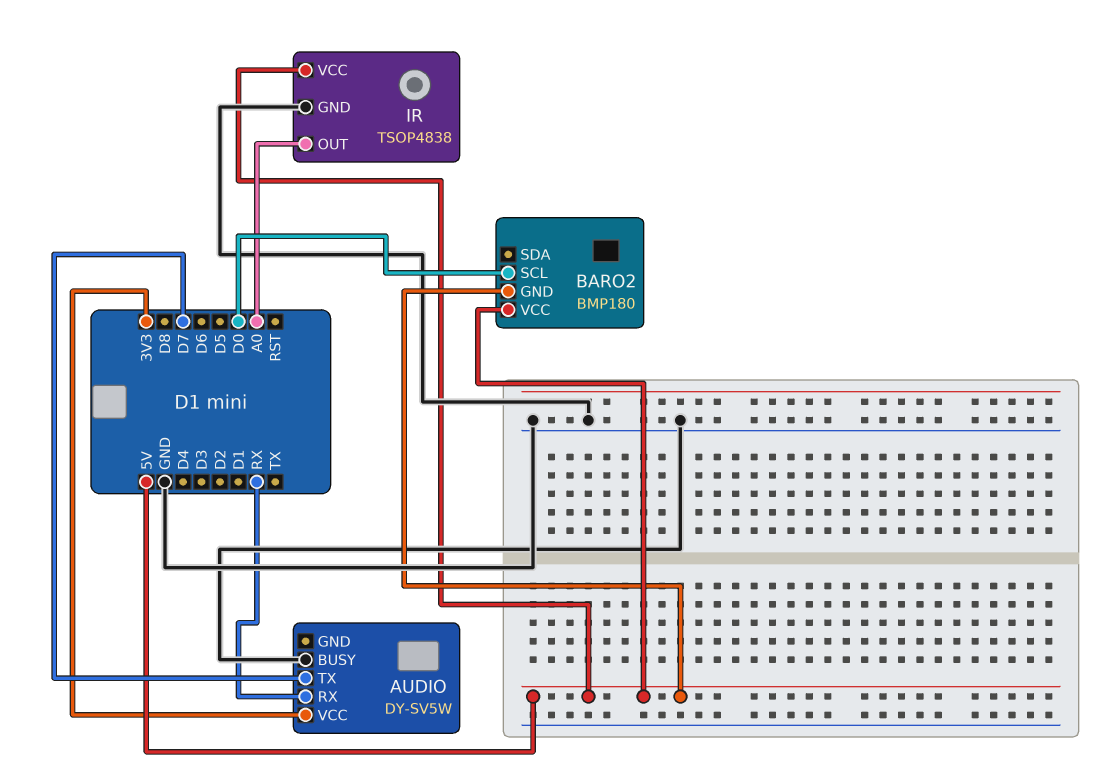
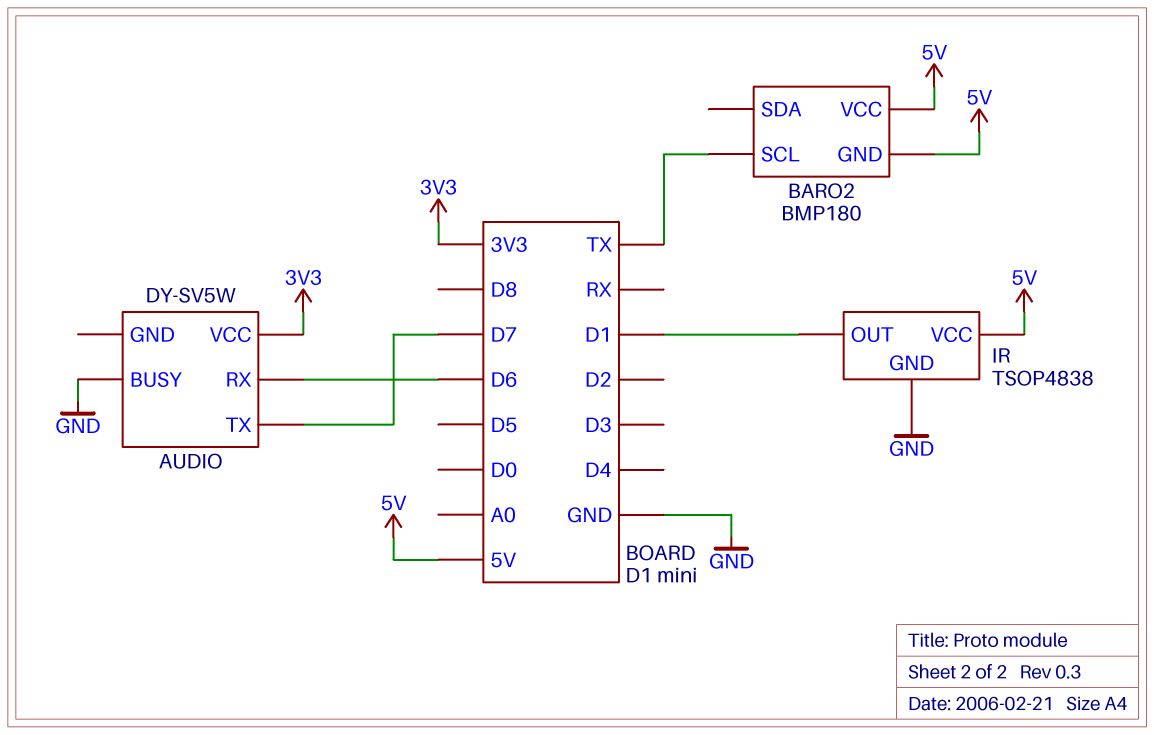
AUDIO pin RX: RX -> D6
BARO2 pin SCL: D0 -> TX
IR pin OUT: A0 -> D1

